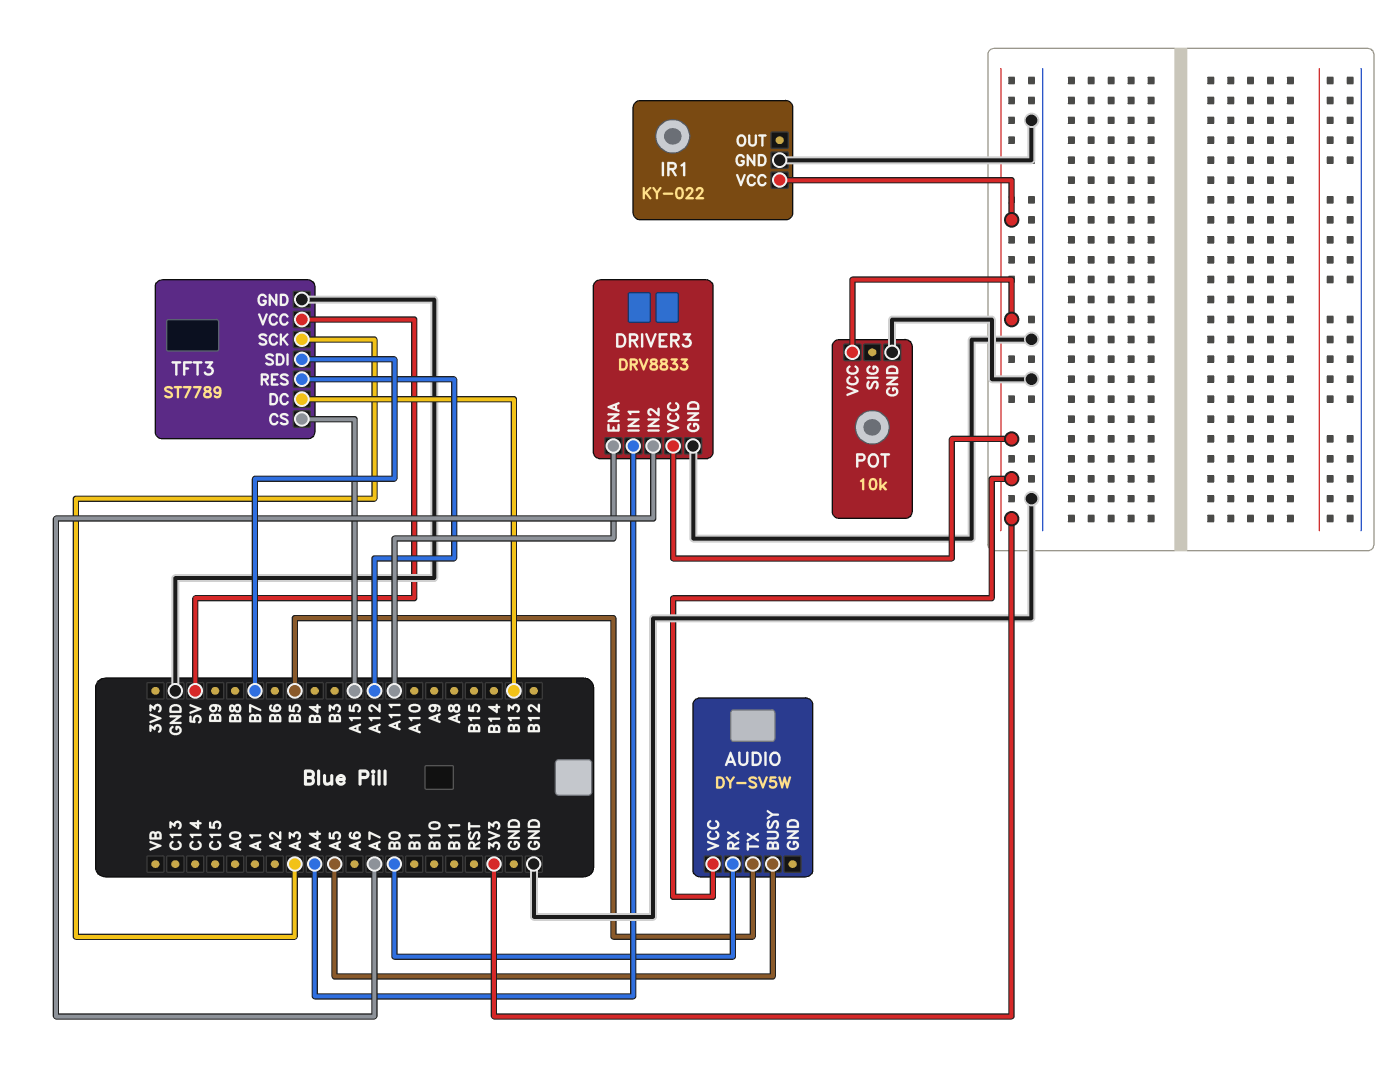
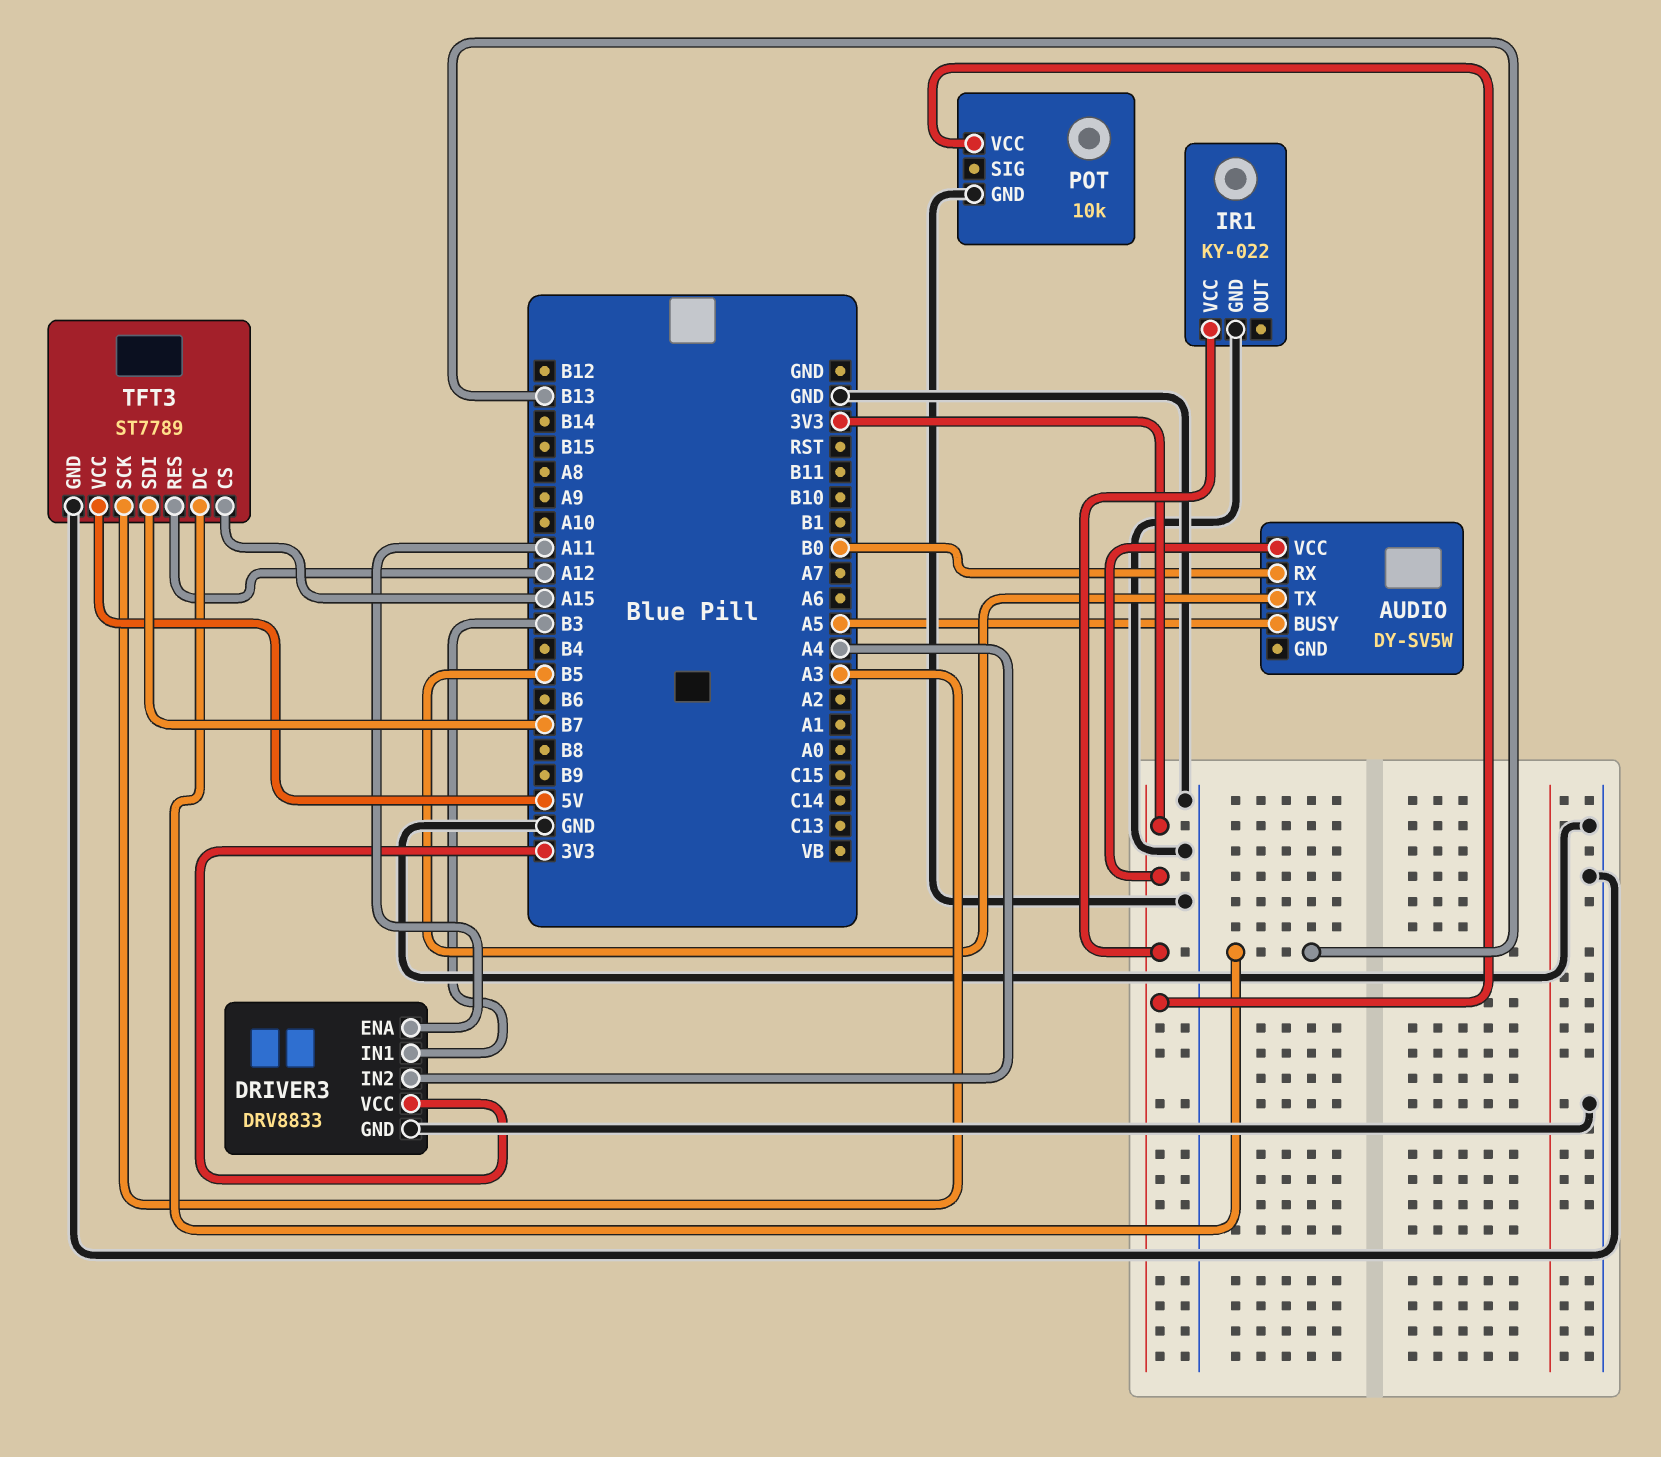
DRIVER3 pin IN1: A4 -> B3
DRIVER3 pin IN2: A7 -> A4

